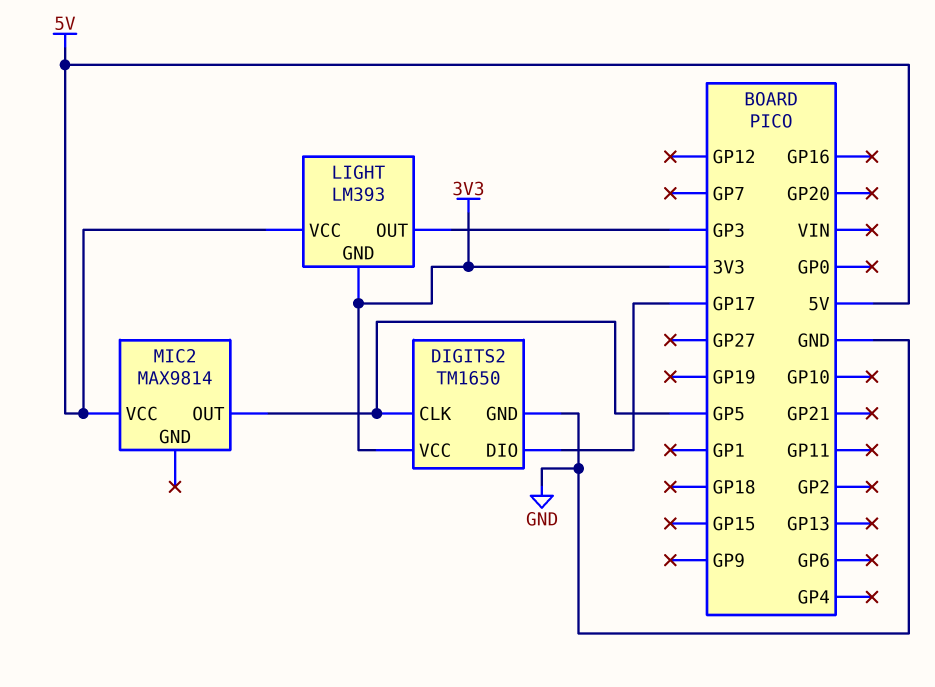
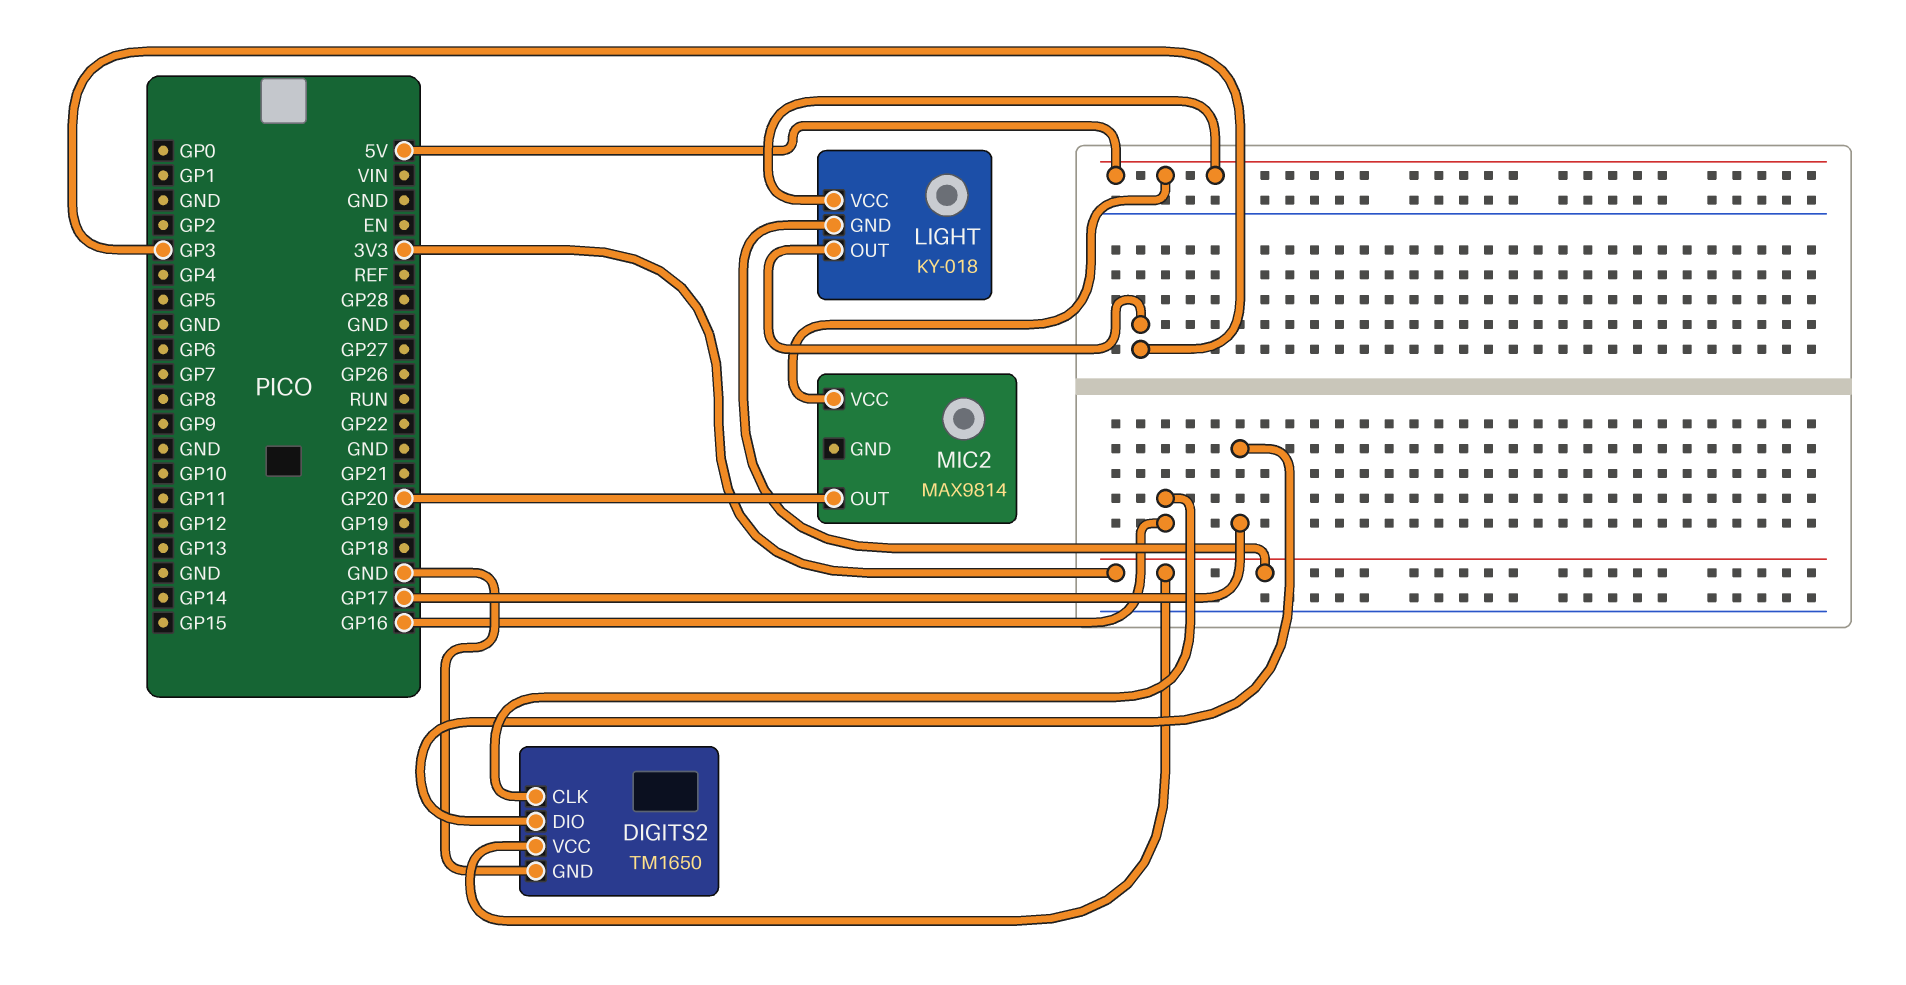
DIGITS2 pin CLK: GP5 -> GP16
LIGHT: LM393 -> KY-018
MIC2 pin OUT: GP5 -> GP20

